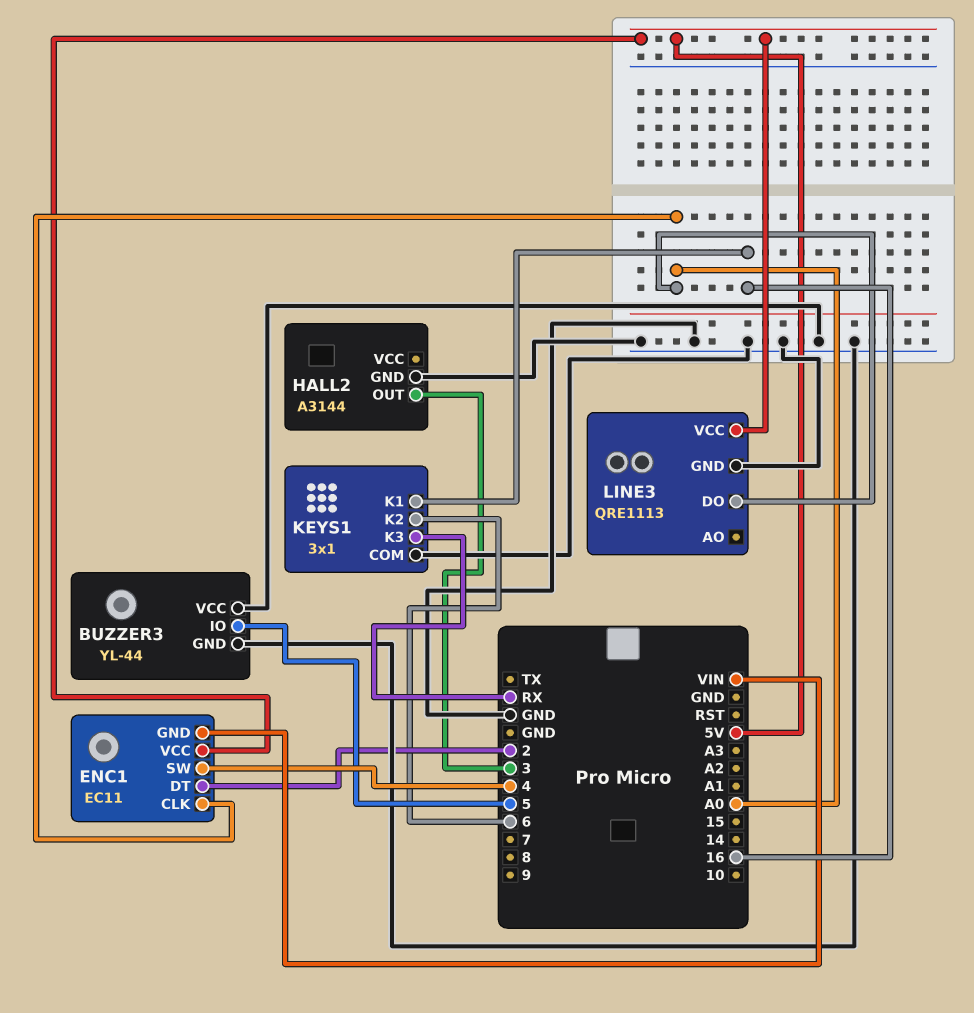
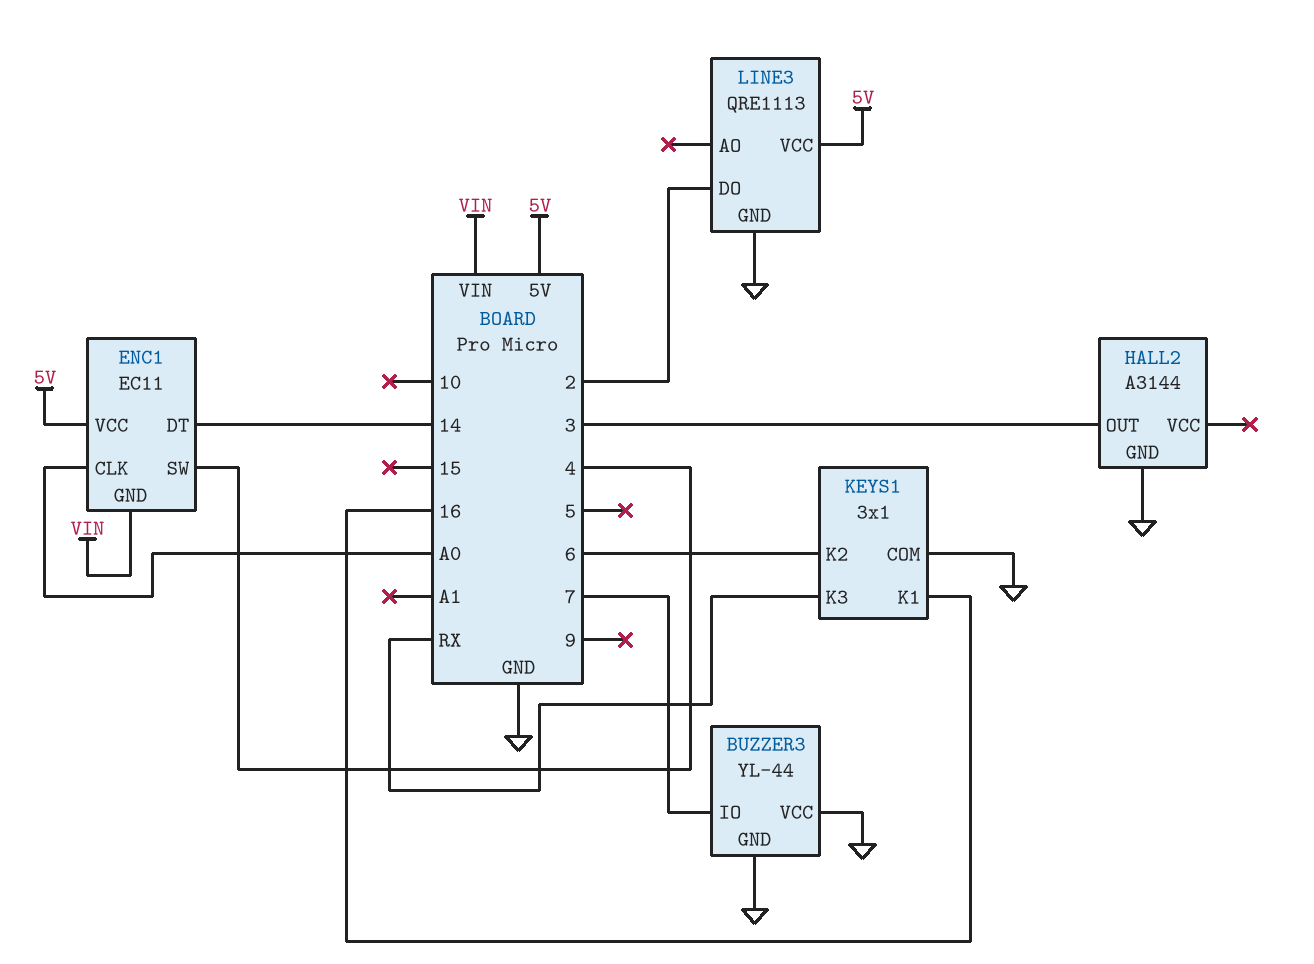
BUZZER3 pin IO: 5 -> 7
ENC1 pin DT: 2 -> 14
LINE3 pin DO: A0 -> 2

